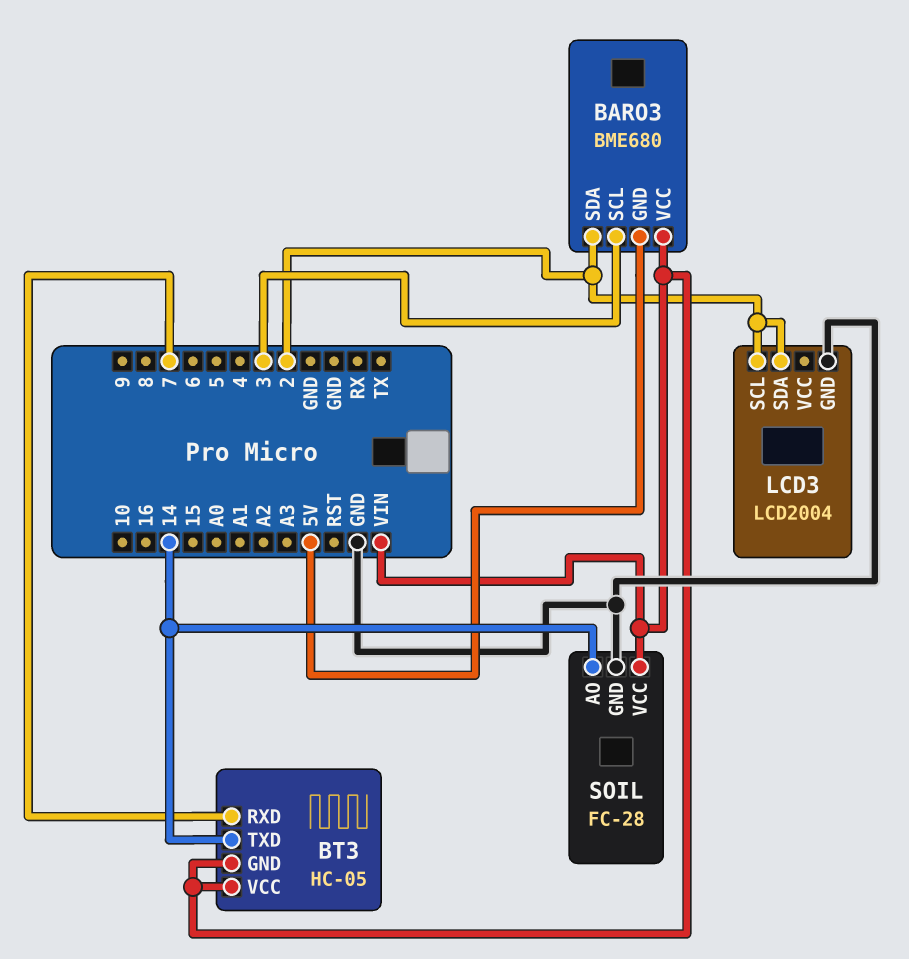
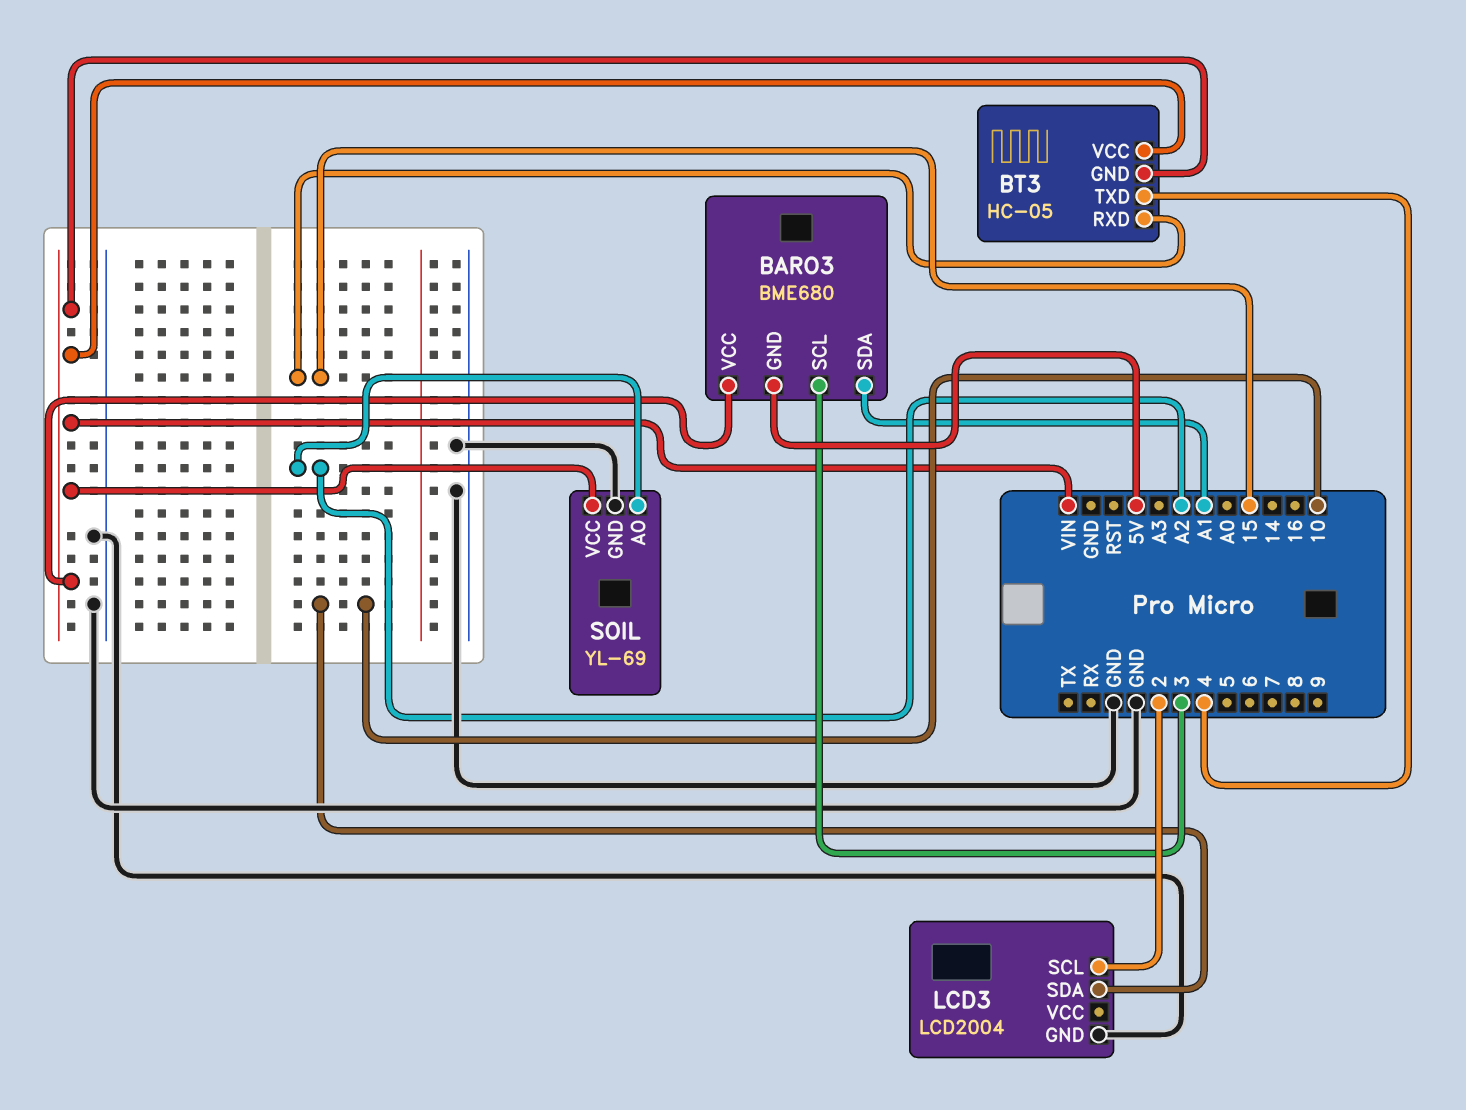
BARO3 pin SDA: 2 -> A1
BT3 pin RXD: 7 -> 15
BT3 pin TXD: 14 -> 4
LCD3 pin SDA: 2 -> 10
SOIL: FC-28 -> YL-69
SOIL pin AO: 14 -> A2

